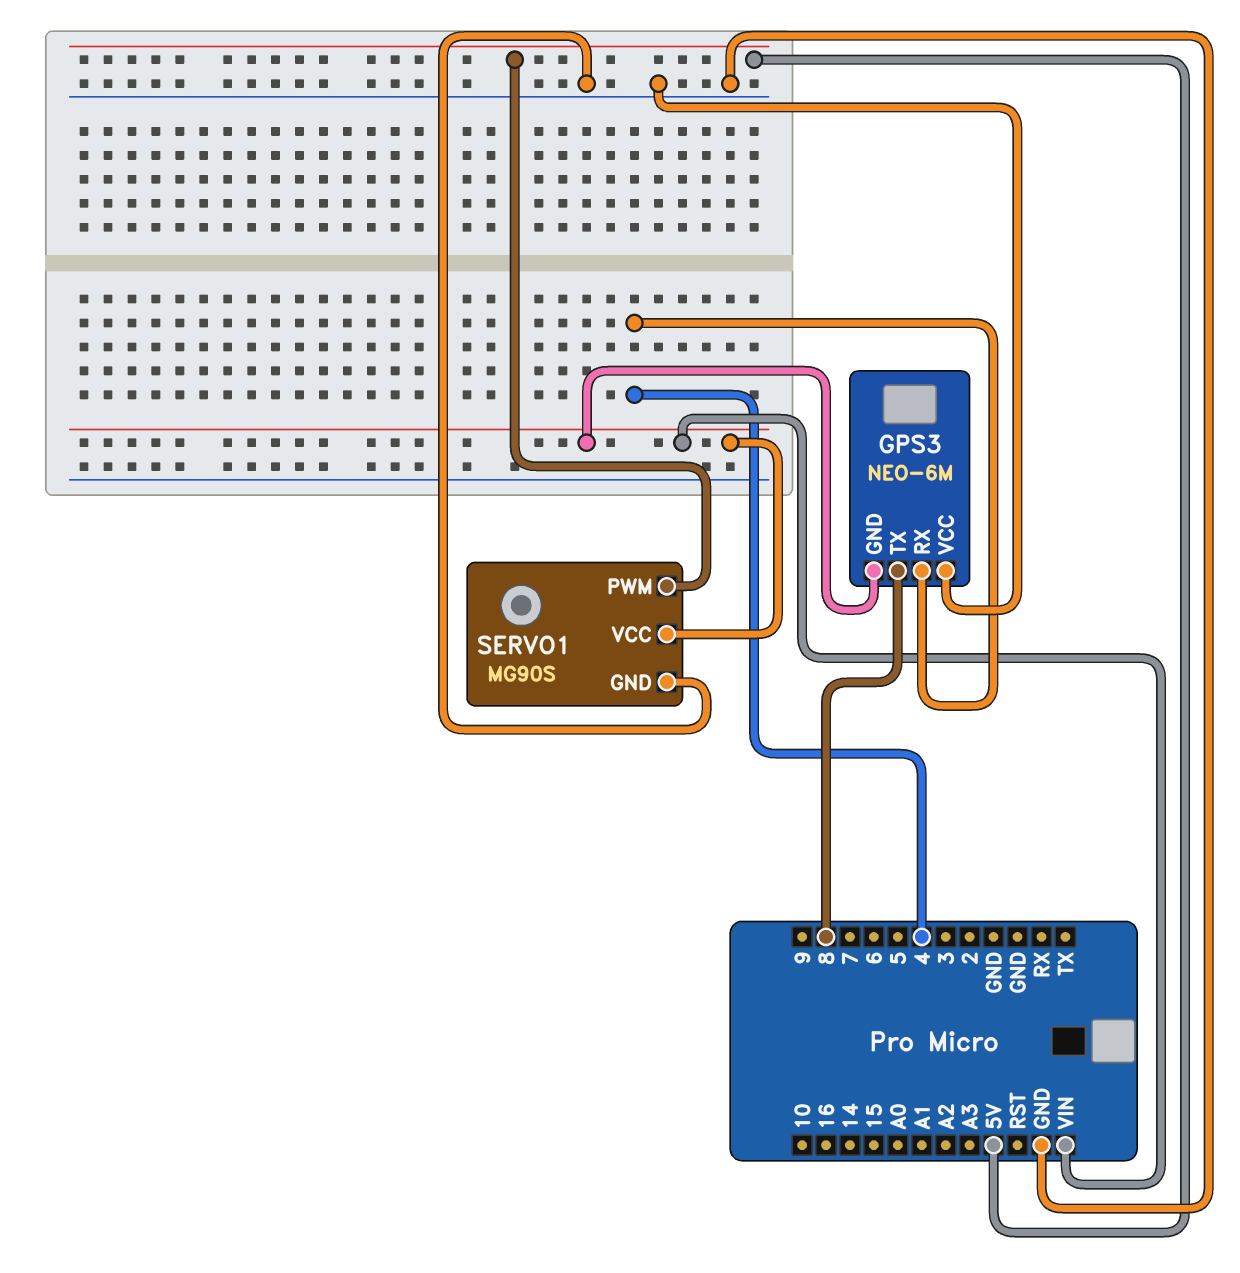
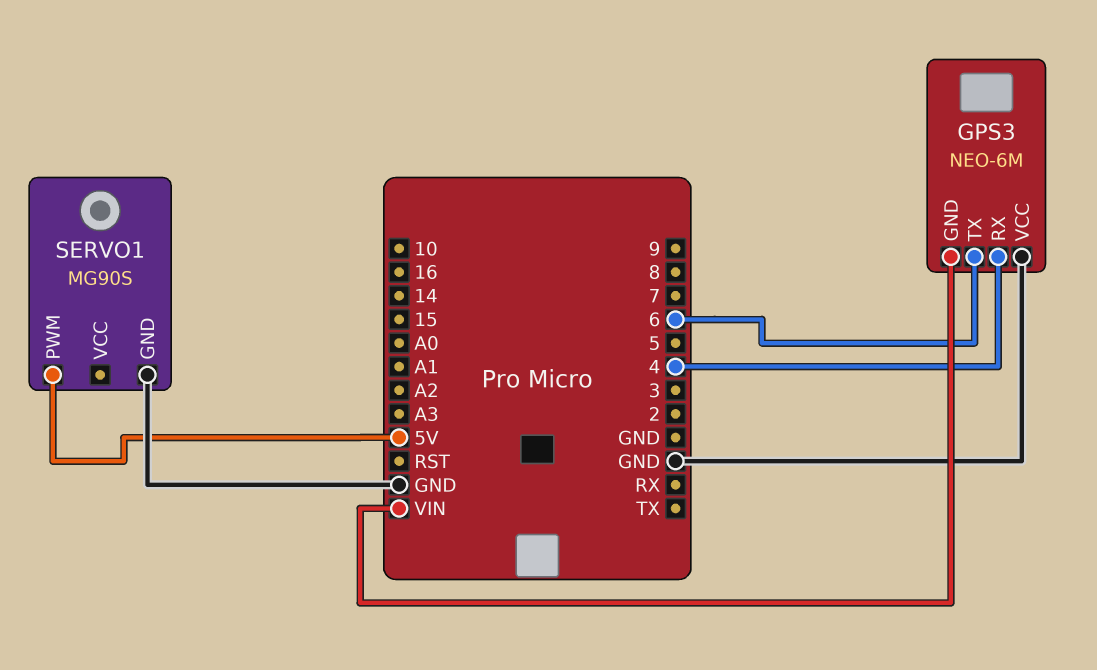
GPS3 pin TX: 8 -> 6
SERVO1 pin VCC: VIN -> none

